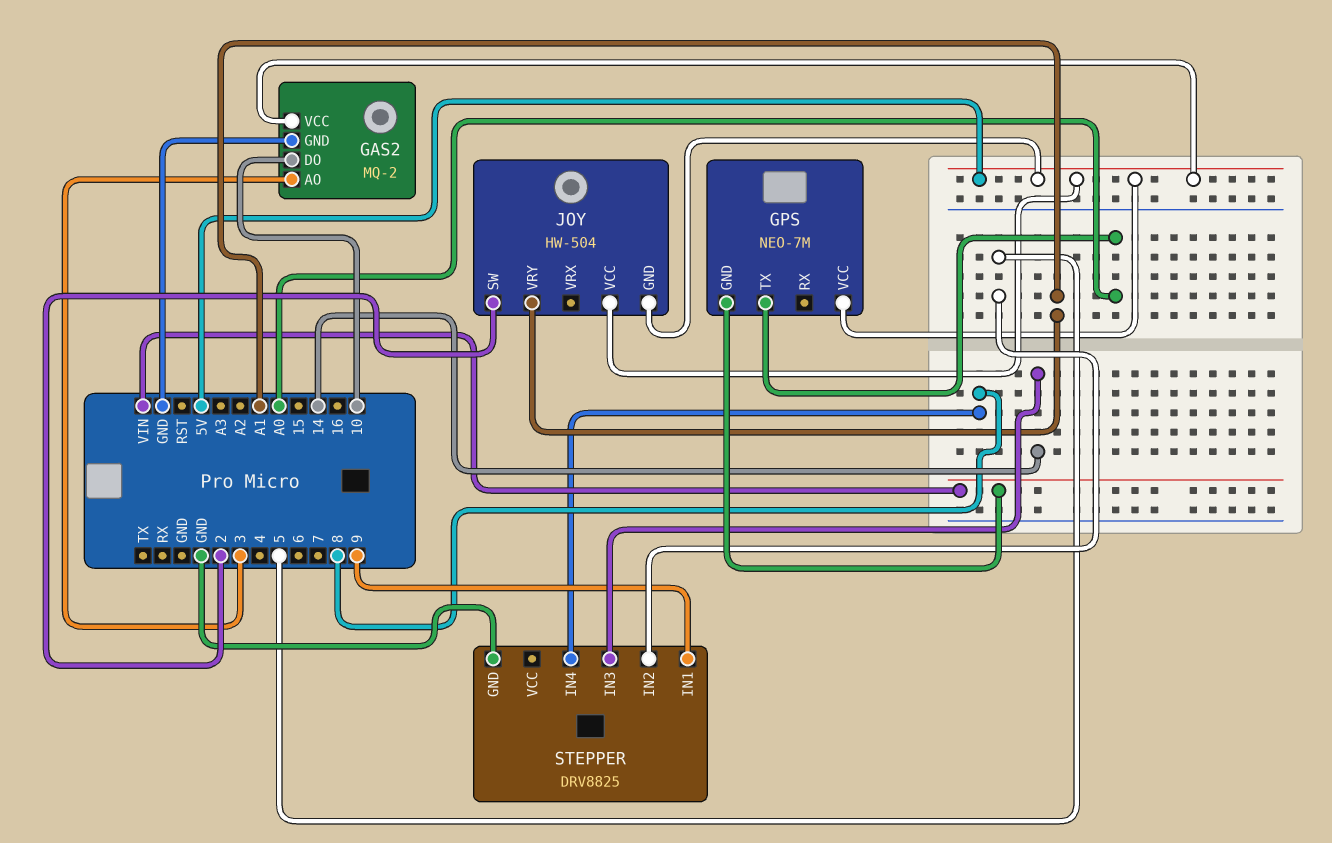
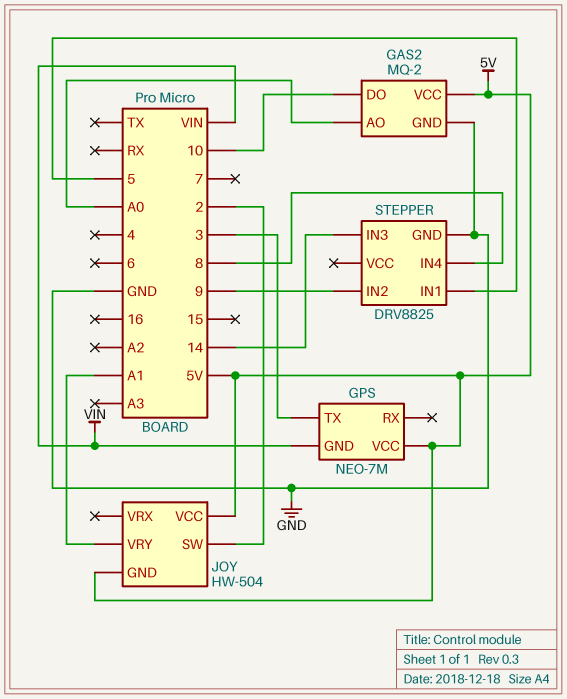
GAS2 pin AO: 3 -> A0
GPS pin TX: A0 -> 3
STEPPER pin IN1: 9 -> 5
STEPPER pin IN2: 5 -> 9

